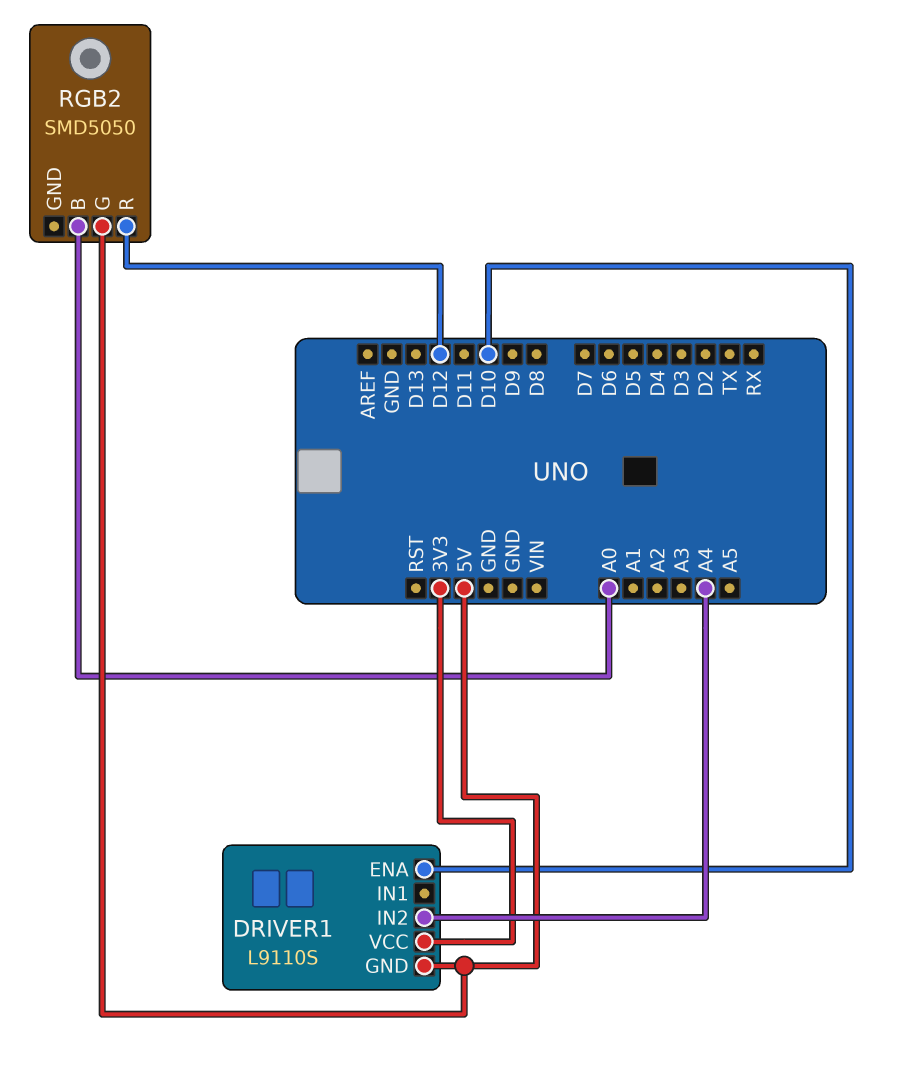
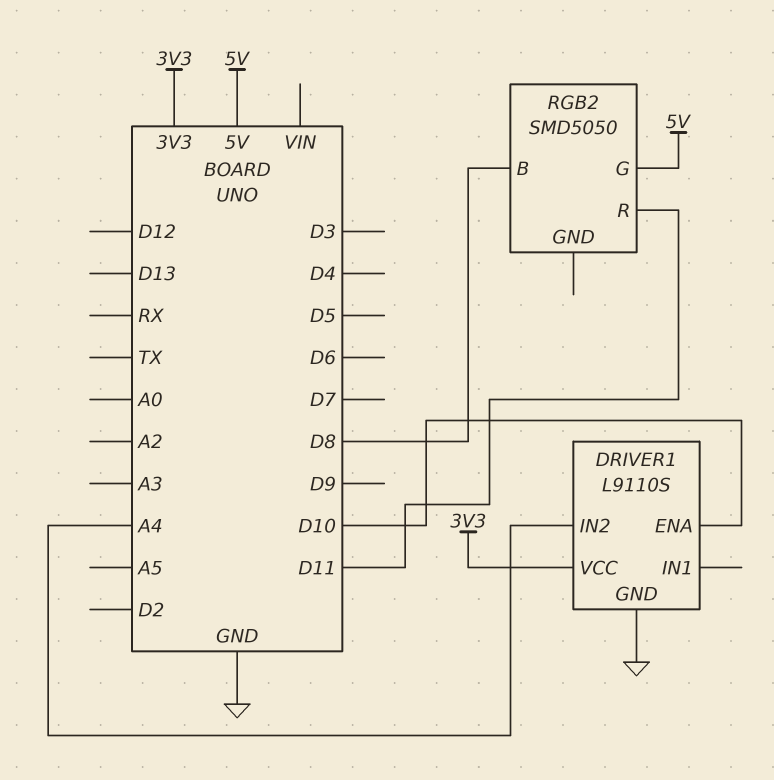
DRIVER1 pin GND: 5V -> GND
RGB2 pin B: A0 -> D8
RGB2 pin R: D12 -> D11

